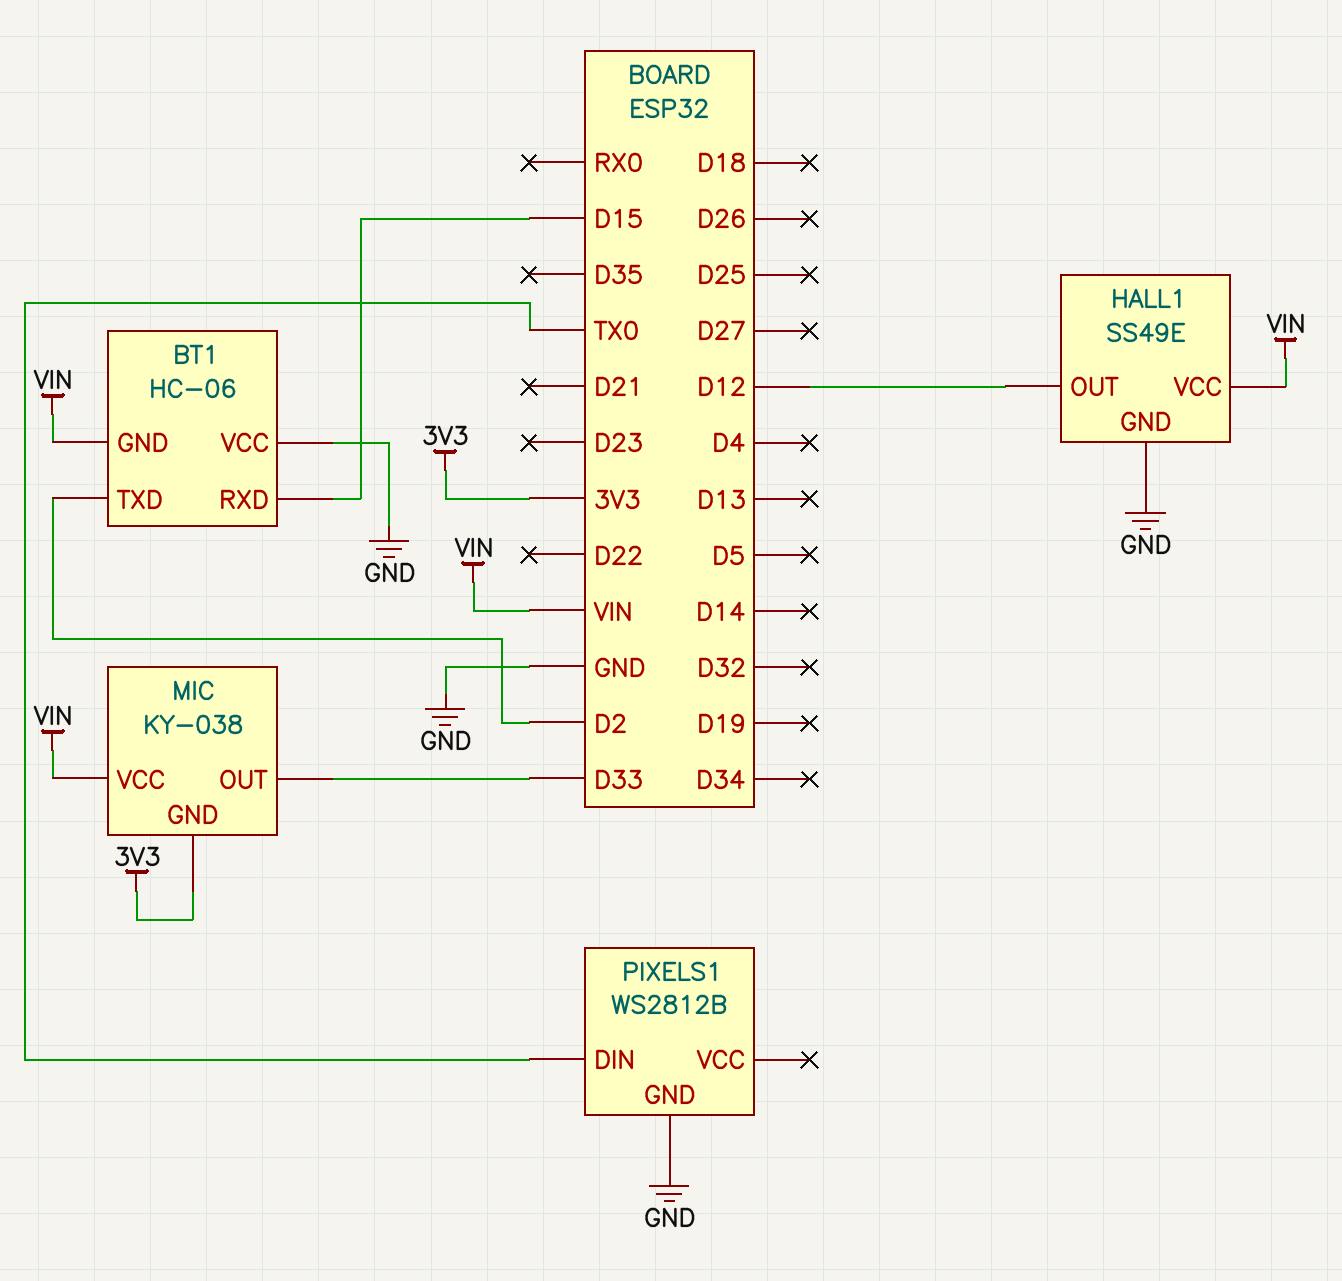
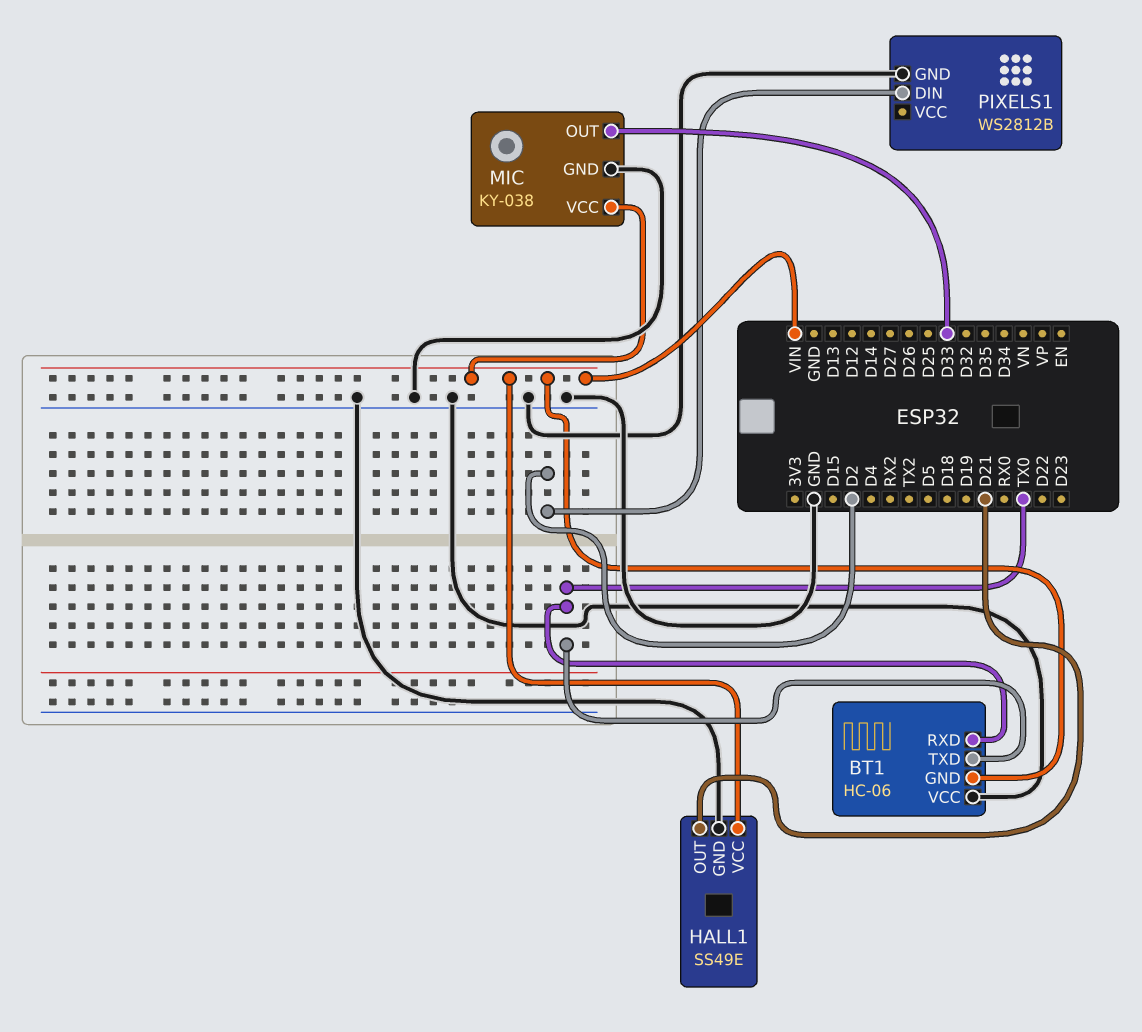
BT1 pin RXD: D15 -> TX0
BT1 pin TXD: D2 -> TX0
HALL1 pin OUT: D12 -> D21
MIC pin GND: 3V3 -> GND
PIXELS1 pin DIN: TX0 -> D2

